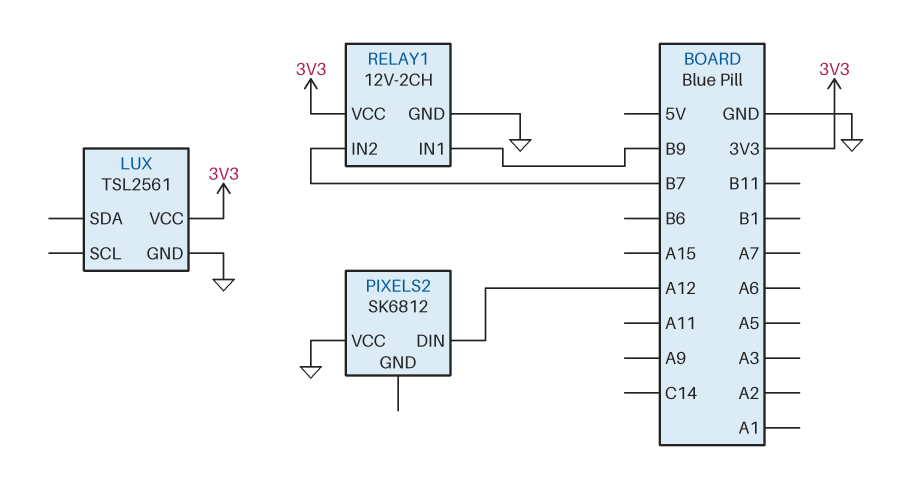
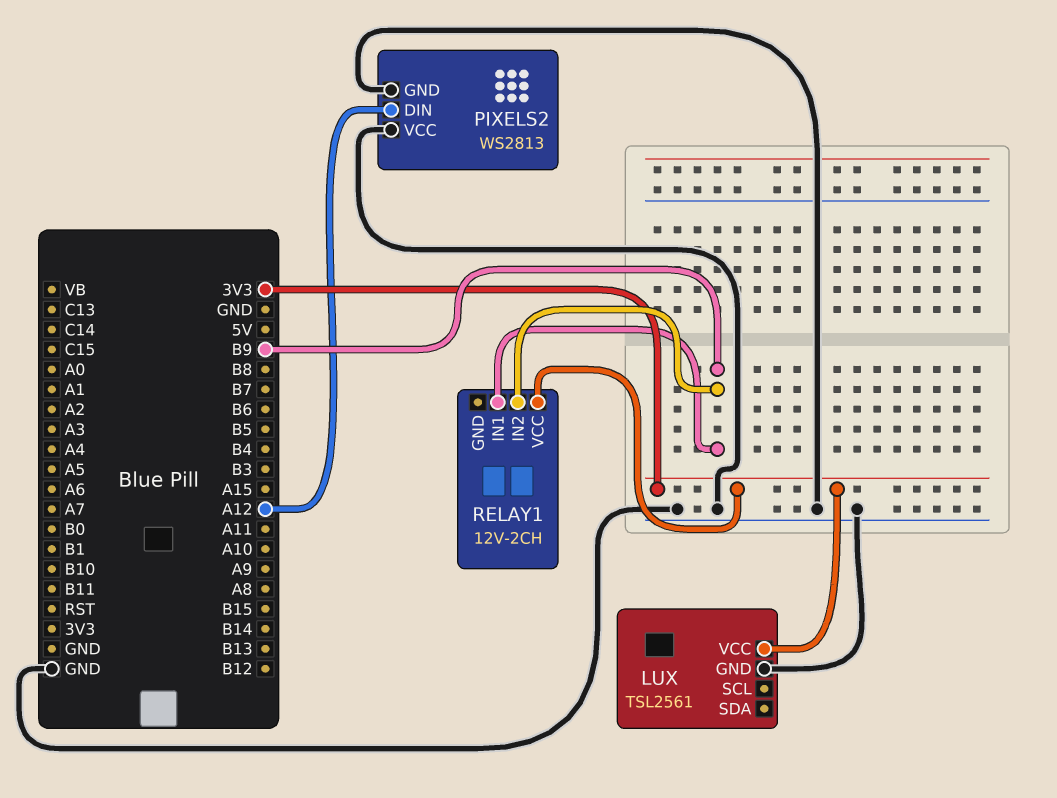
PIXELS2: SK6812 -> WS2813
PIXELS2 pin GND: none -> GND
RELAY1 pin GND: GND -> none
RELAY1 pin IN2: B7 -> B9

